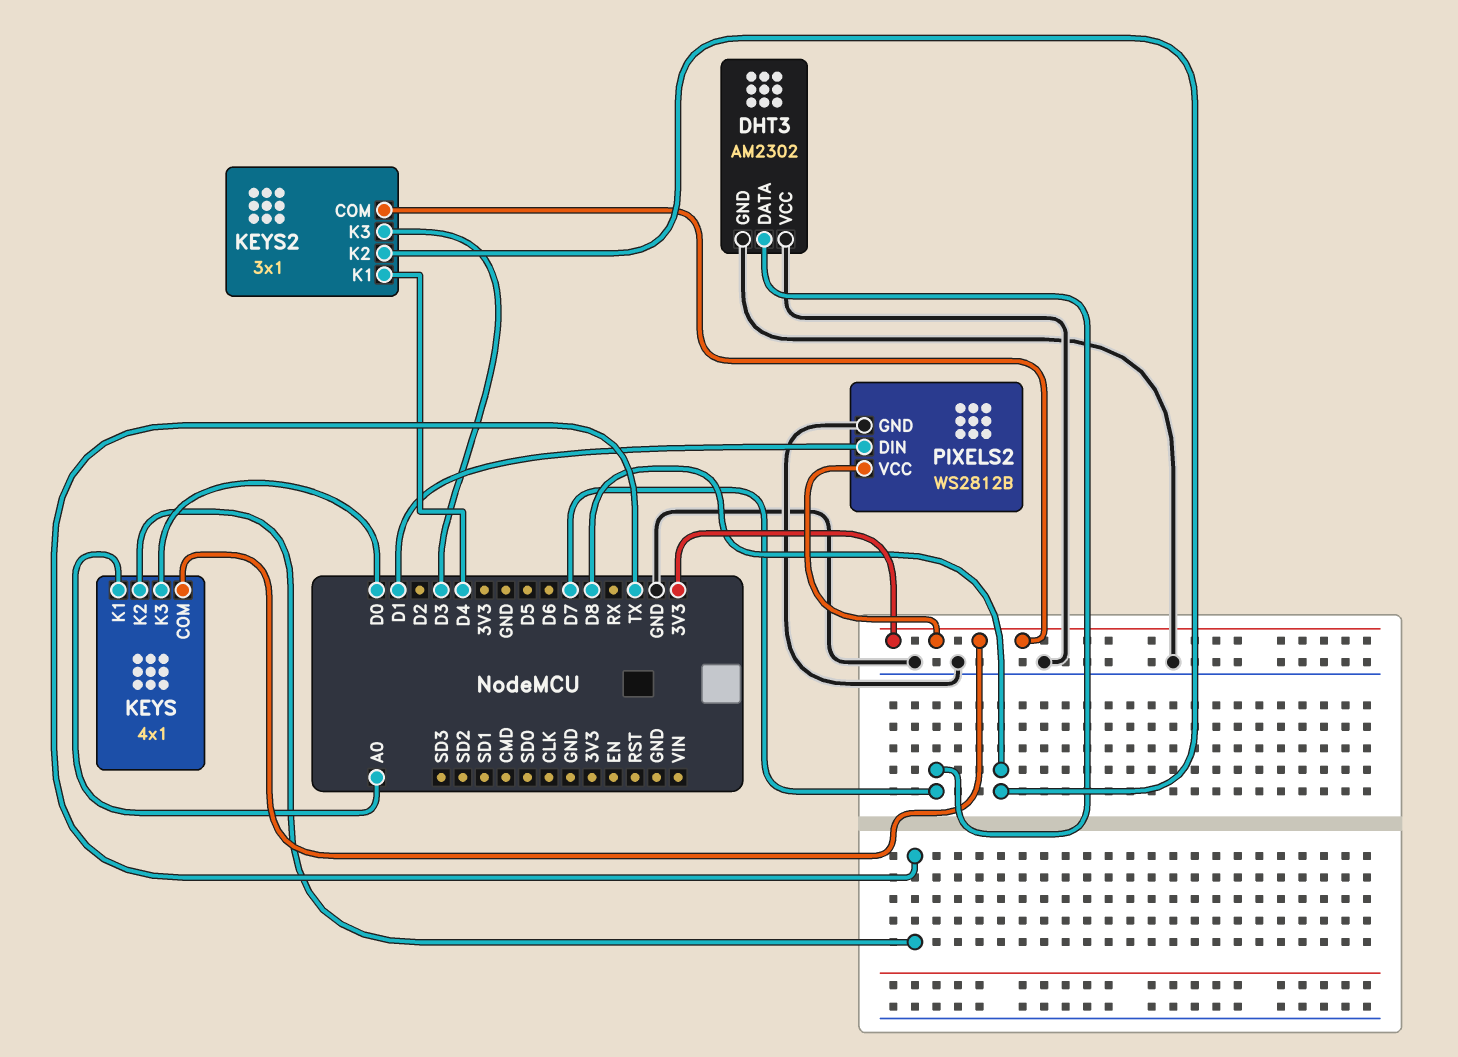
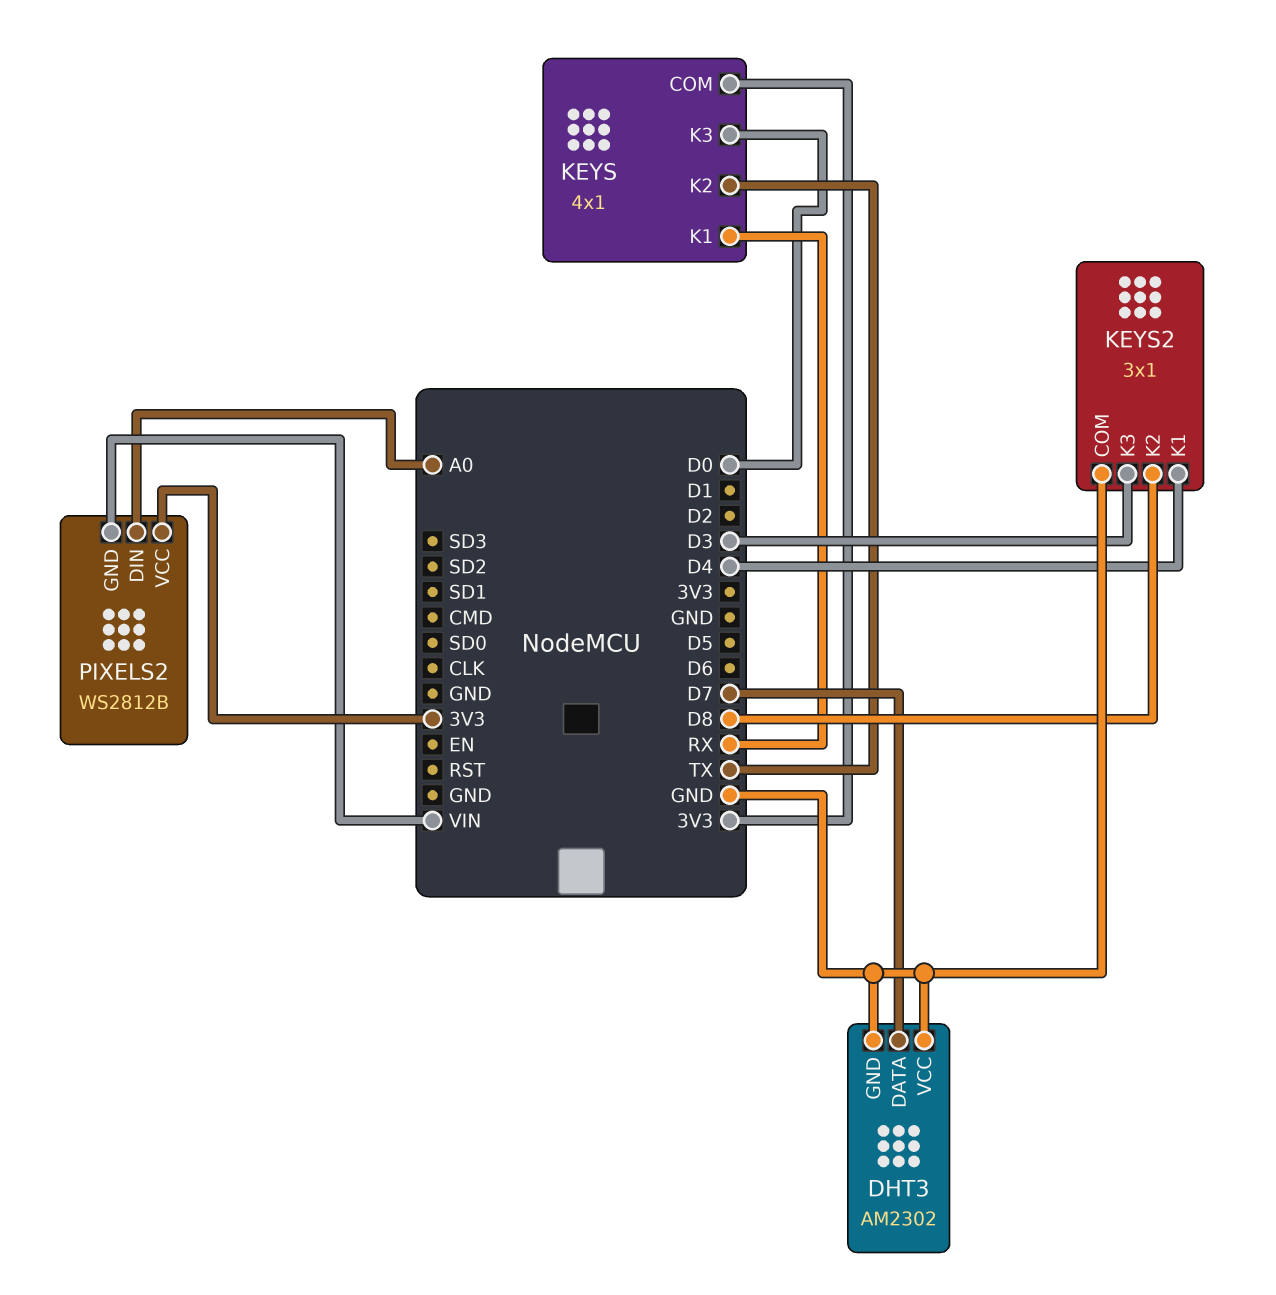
KEYS pin K1: A0 -> RX
KEYS2 pin COM: 3V3 -> GND
PIXELS2 pin DIN: D1 -> A0
PIXELS2 pin GND: GND -> VIN

